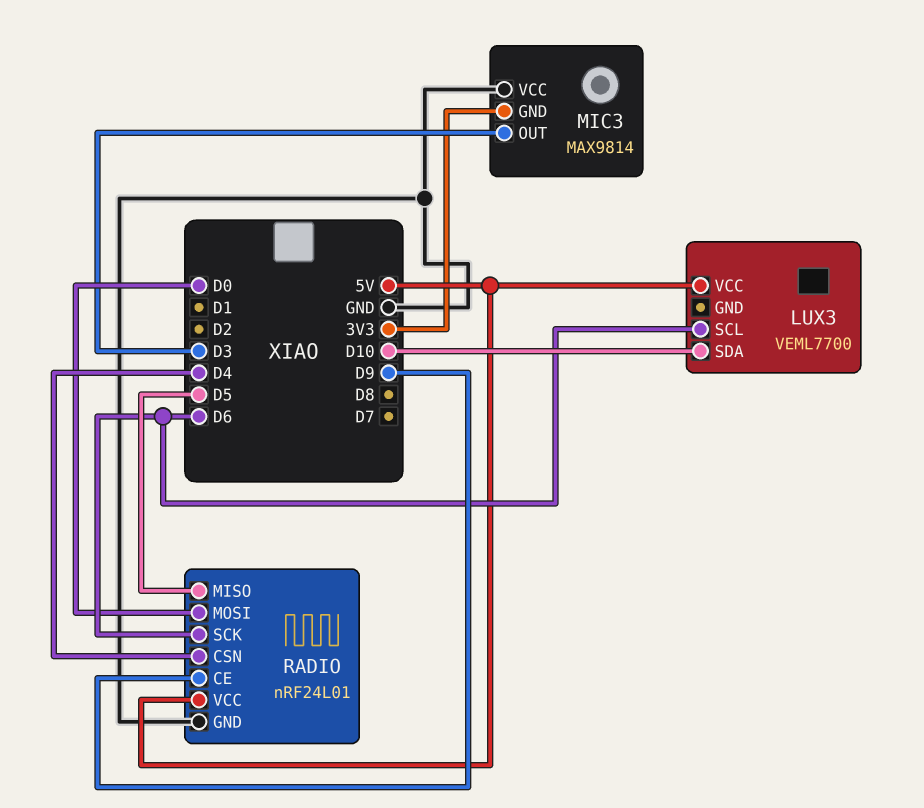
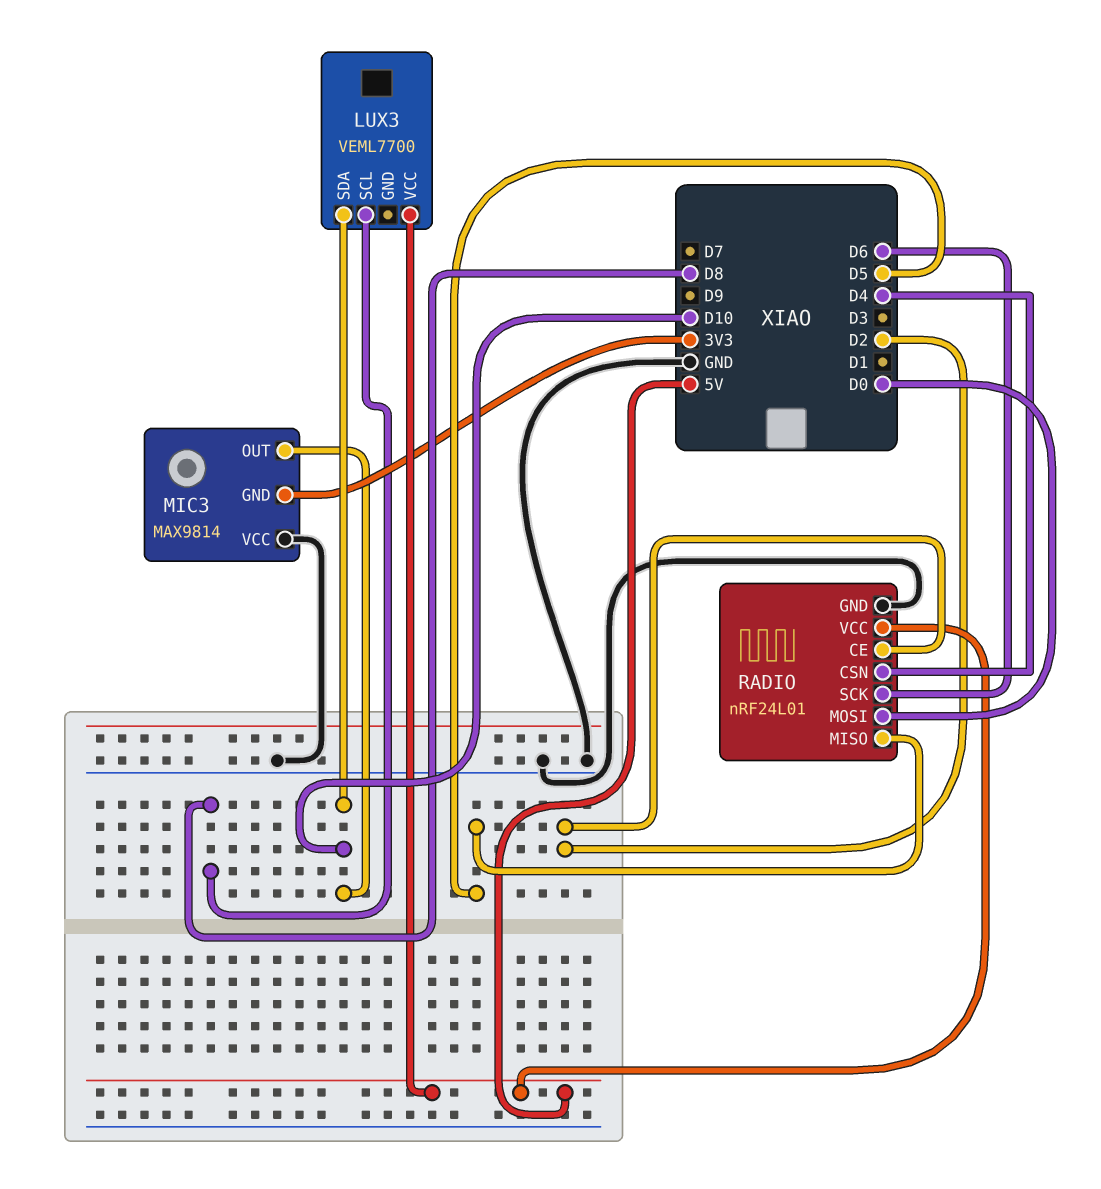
LUX3 pin SCL: D6 -> D8
MIC3 pin OUT: D3 -> D10
RADIO pin CE: D9 -> D2

